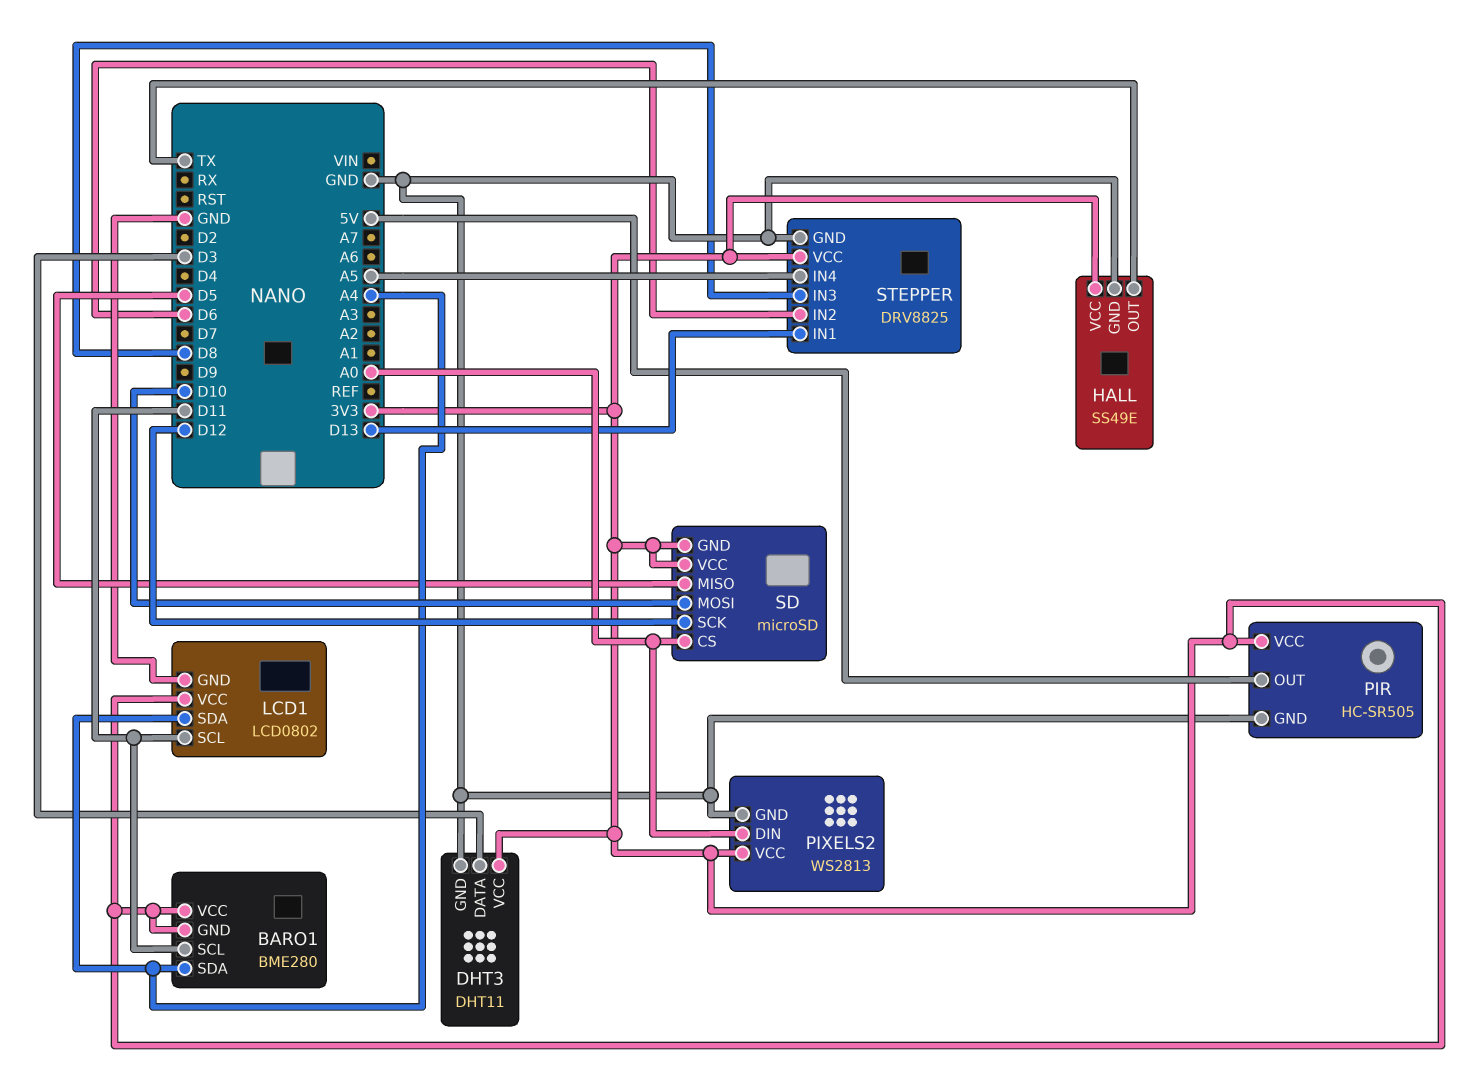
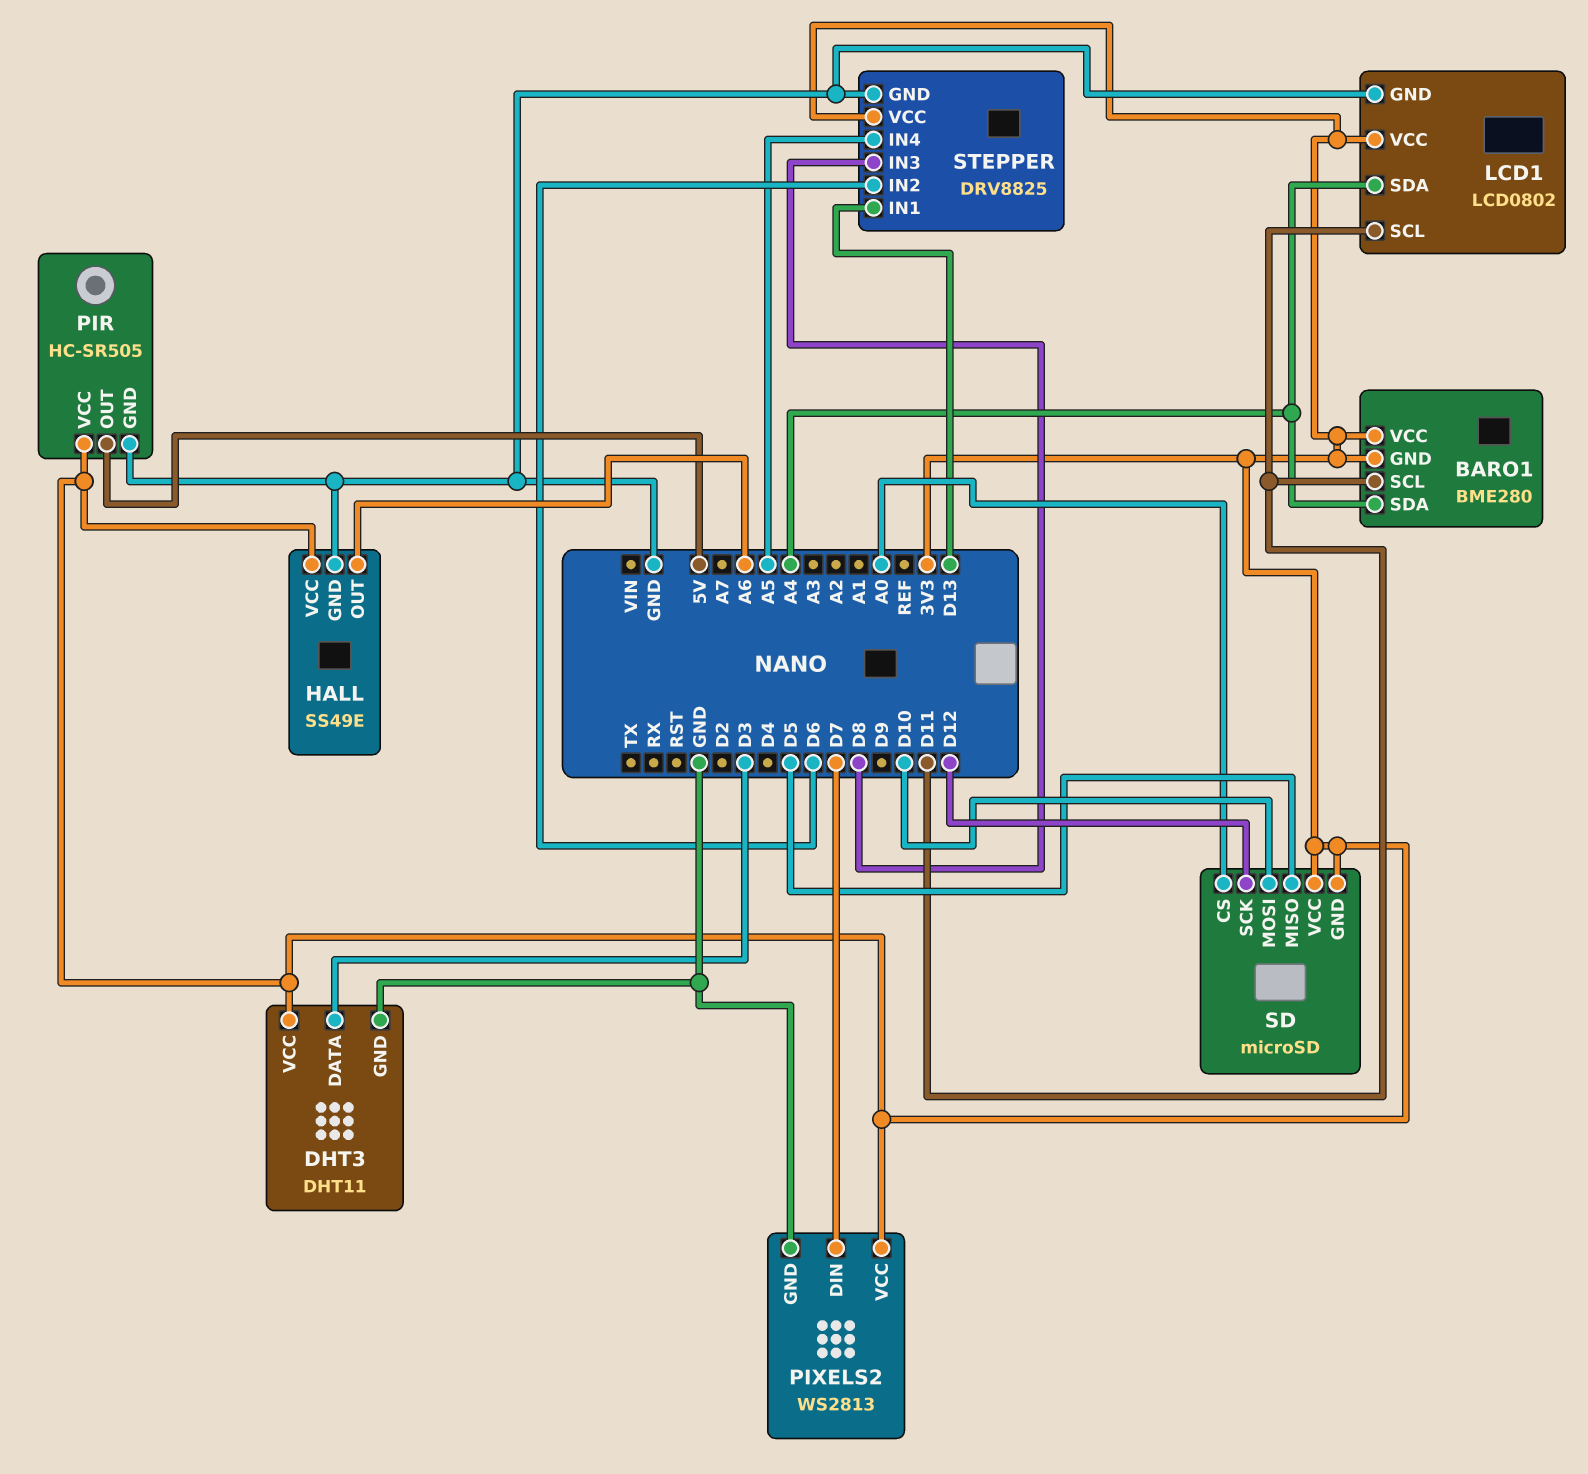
HALL pin OUT: TX -> A6
PIXELS2 pin DIN: A0 -> D7

